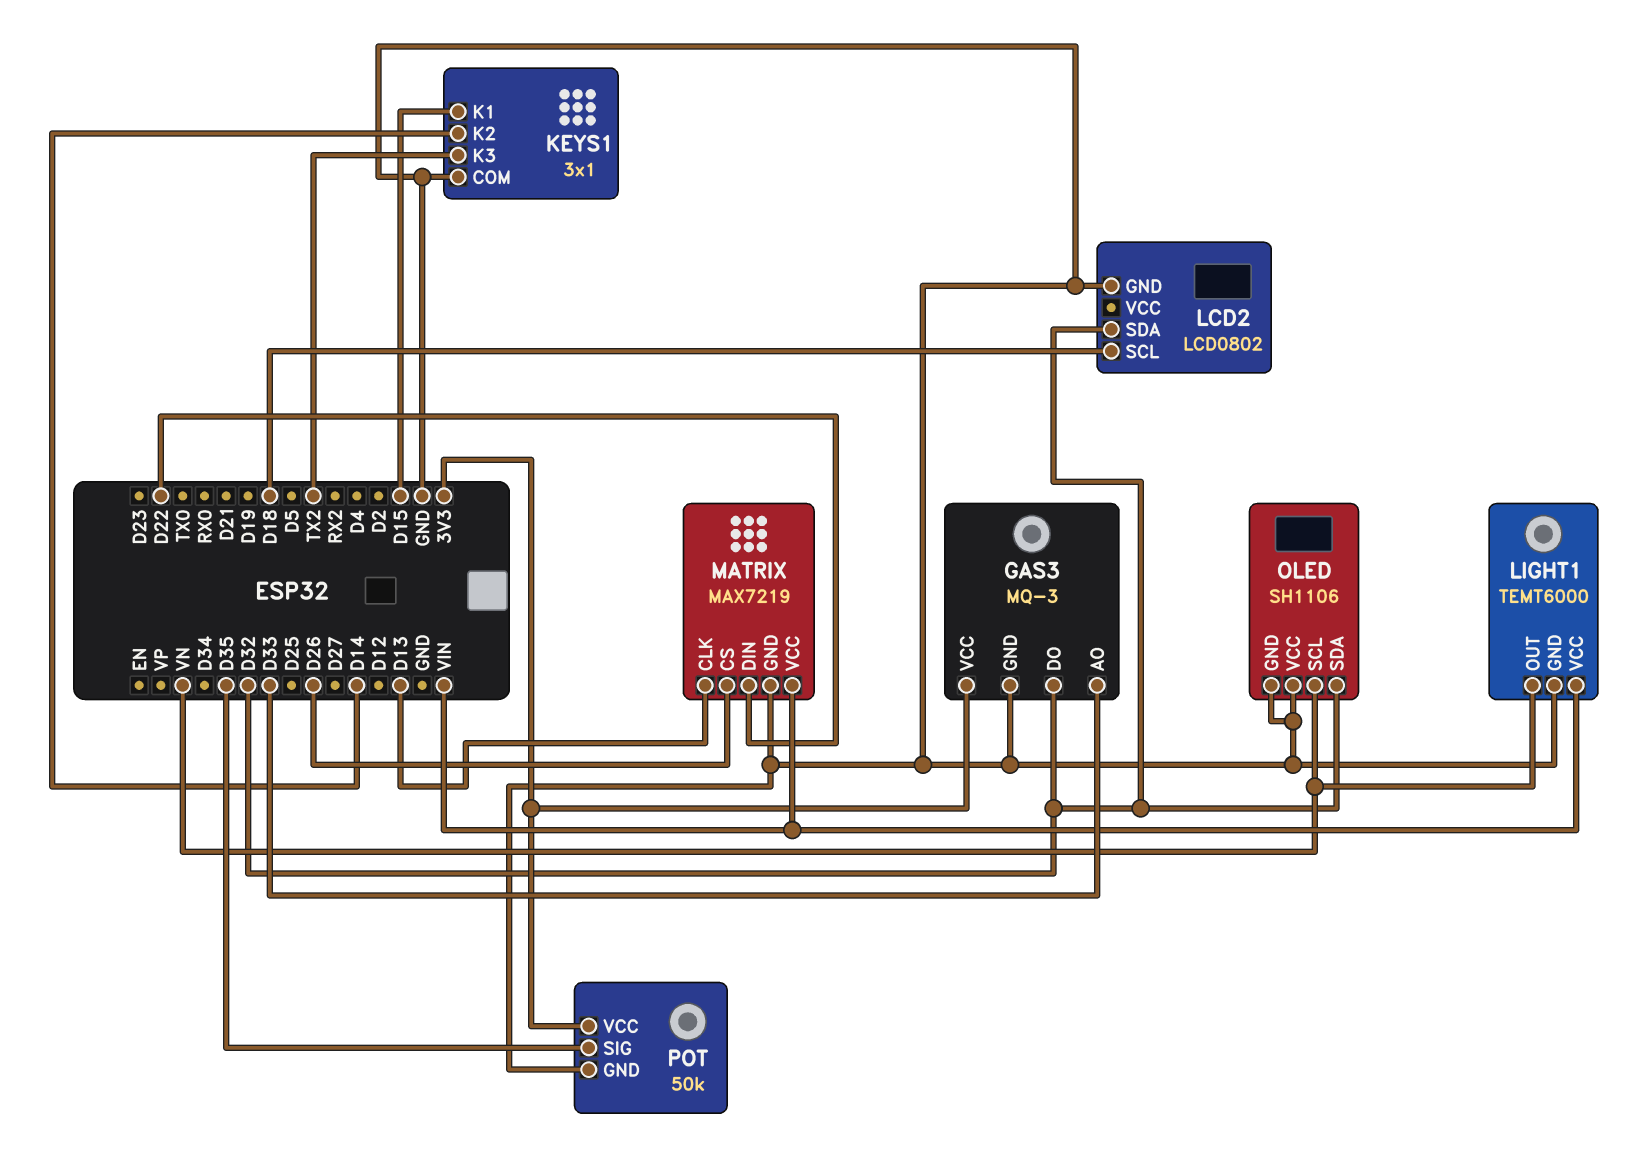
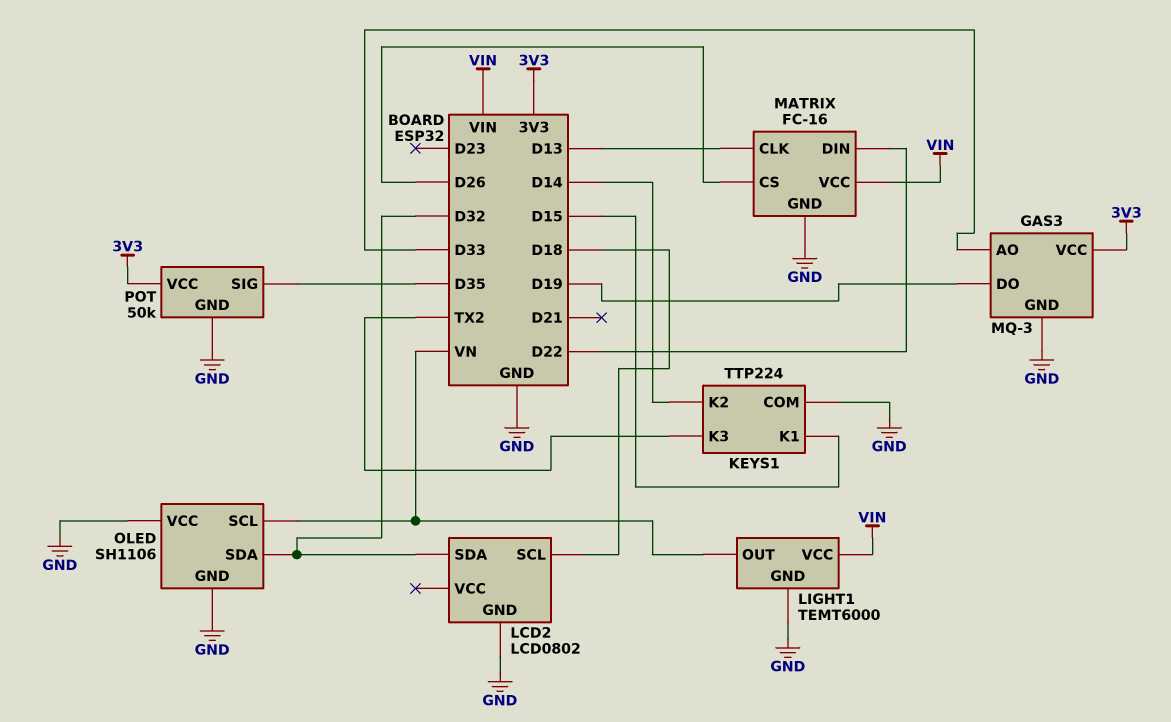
GAS3 pin DO: D32 -> D19
KEYS1: 3x1 -> TTP224
MATRIX: MAX7219 -> FC-16

